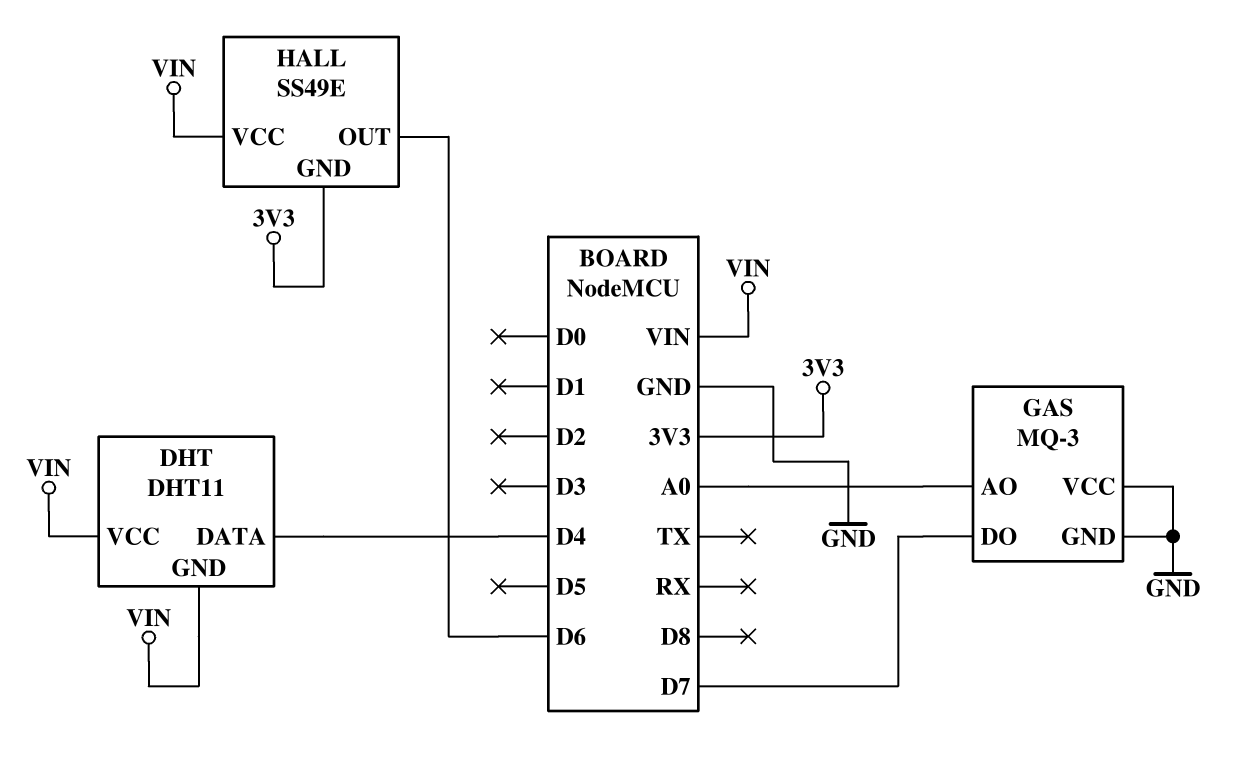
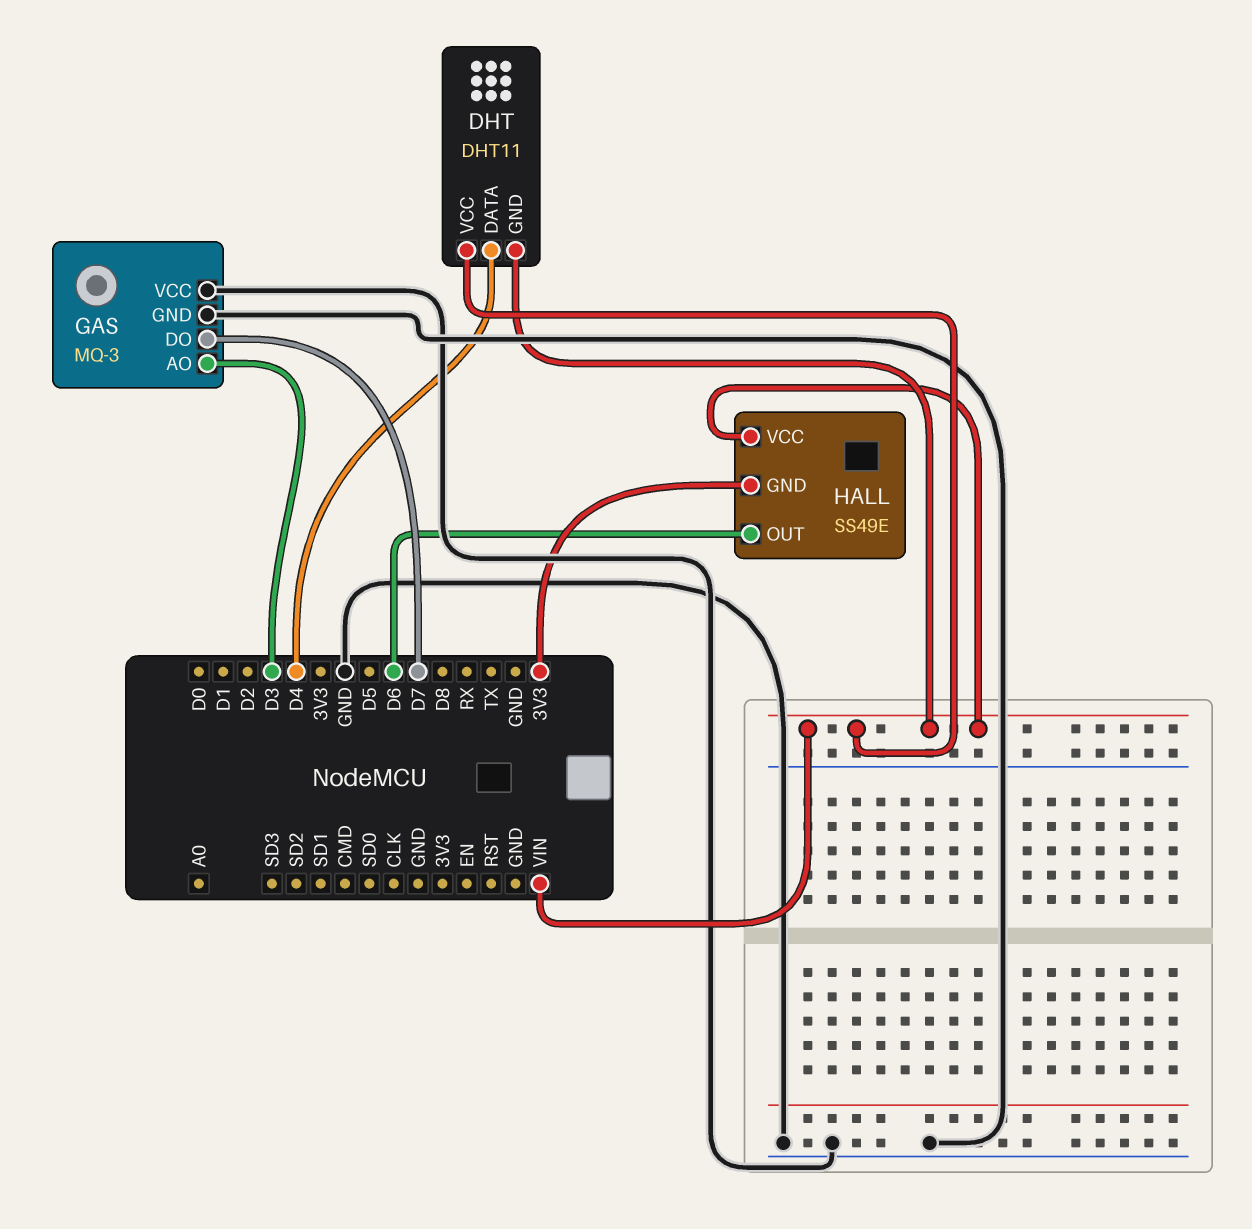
GAS pin AO: A0 -> D3

